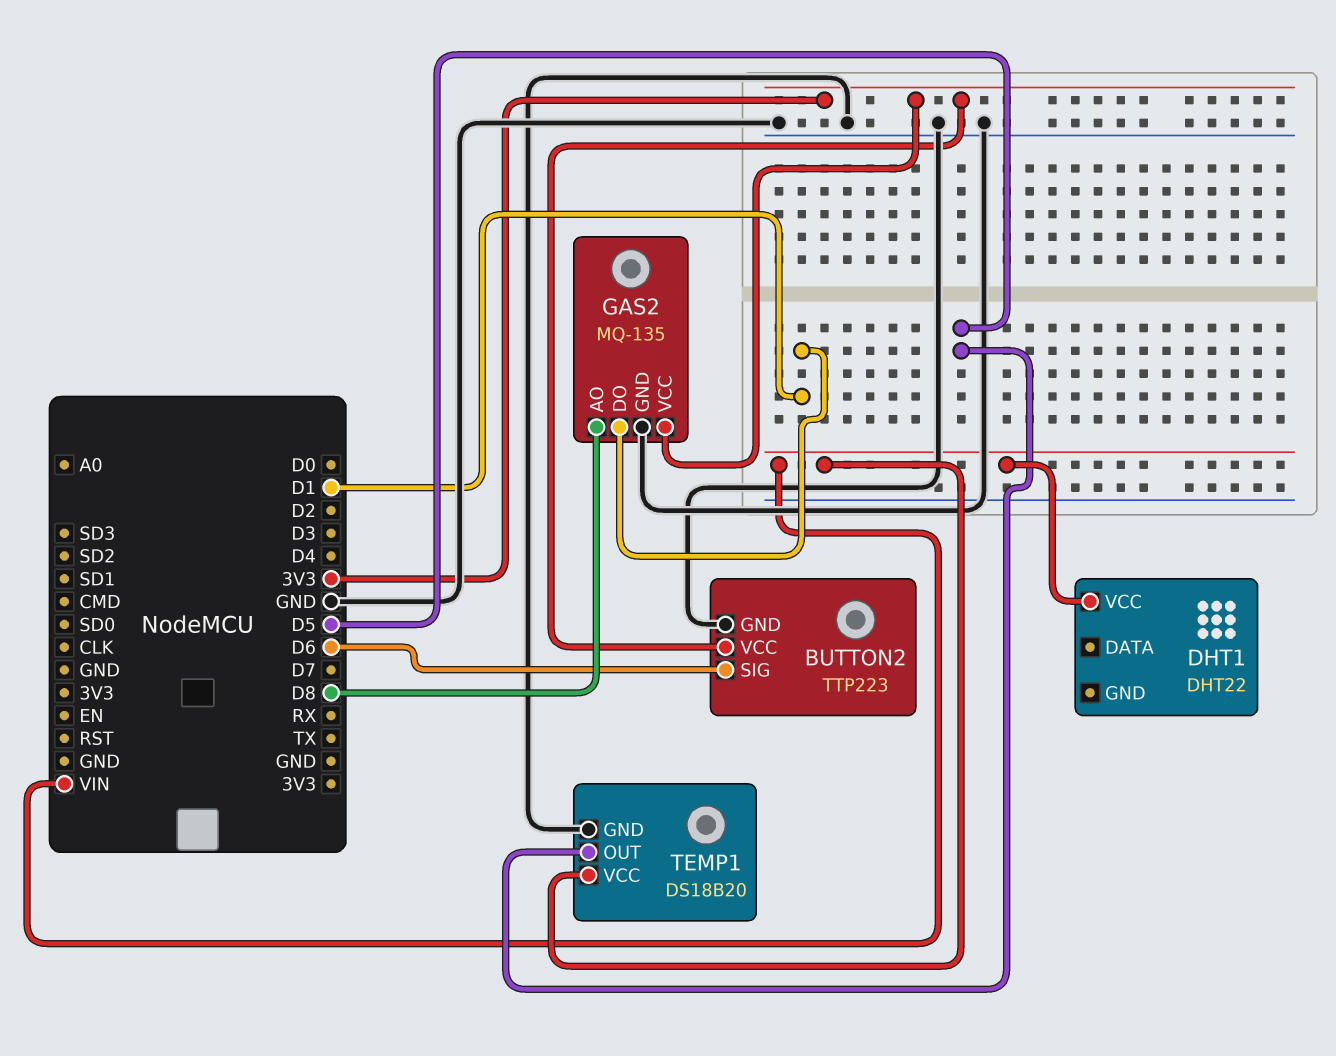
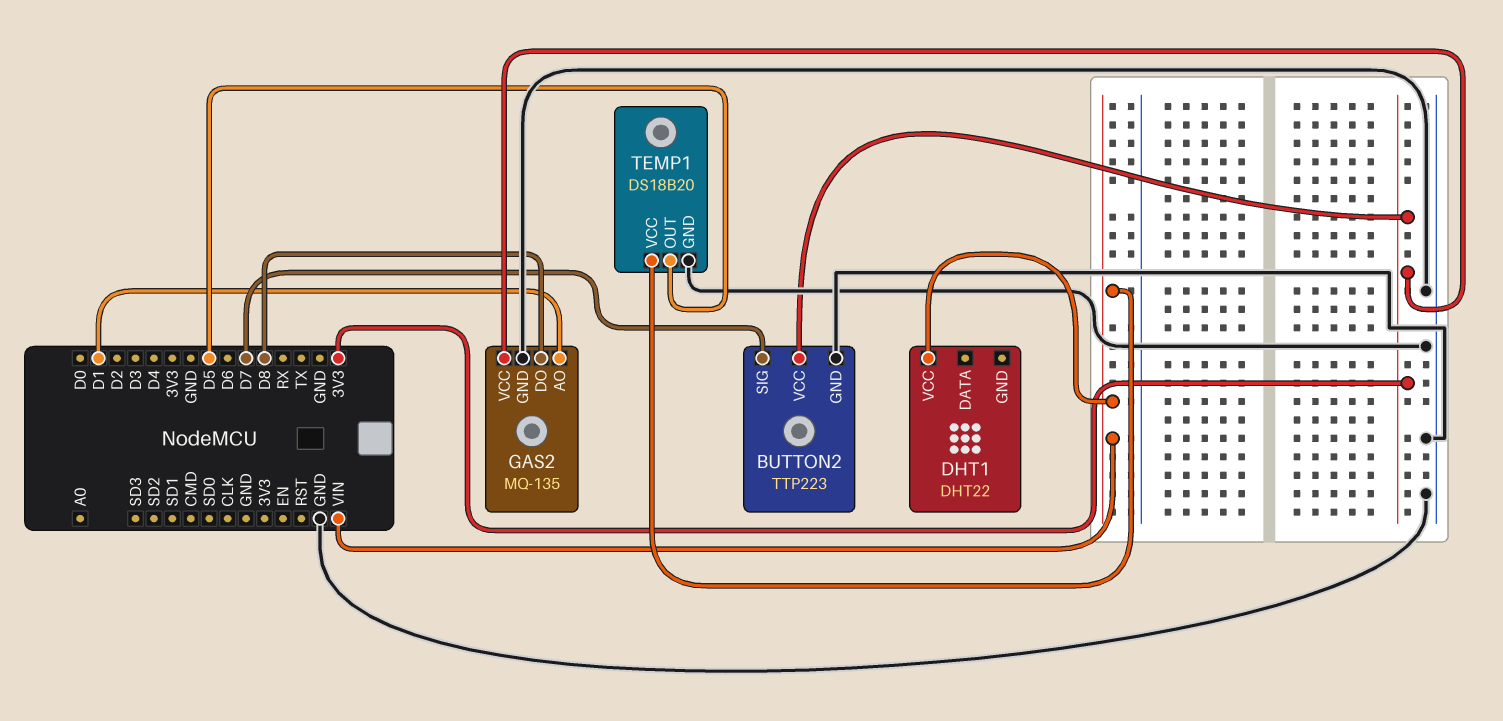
BUTTON2 pin SIG: D6 -> D7
GAS2 pin AO: D8 -> D1
GAS2 pin DO: D1 -> D8

